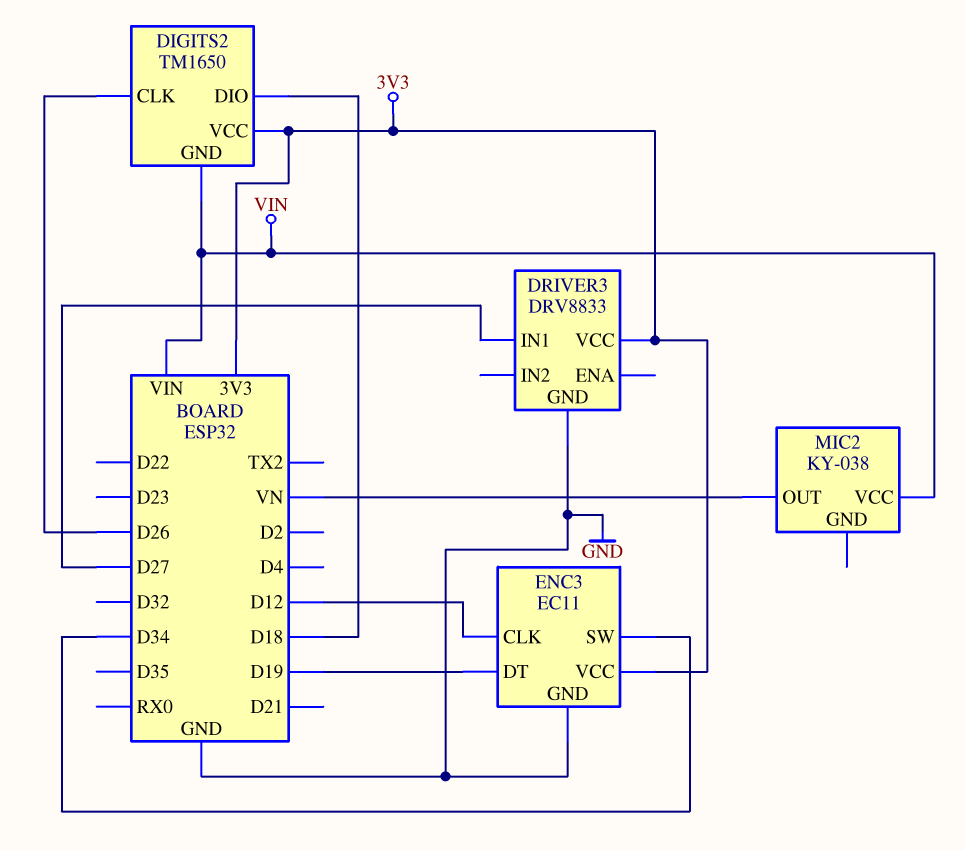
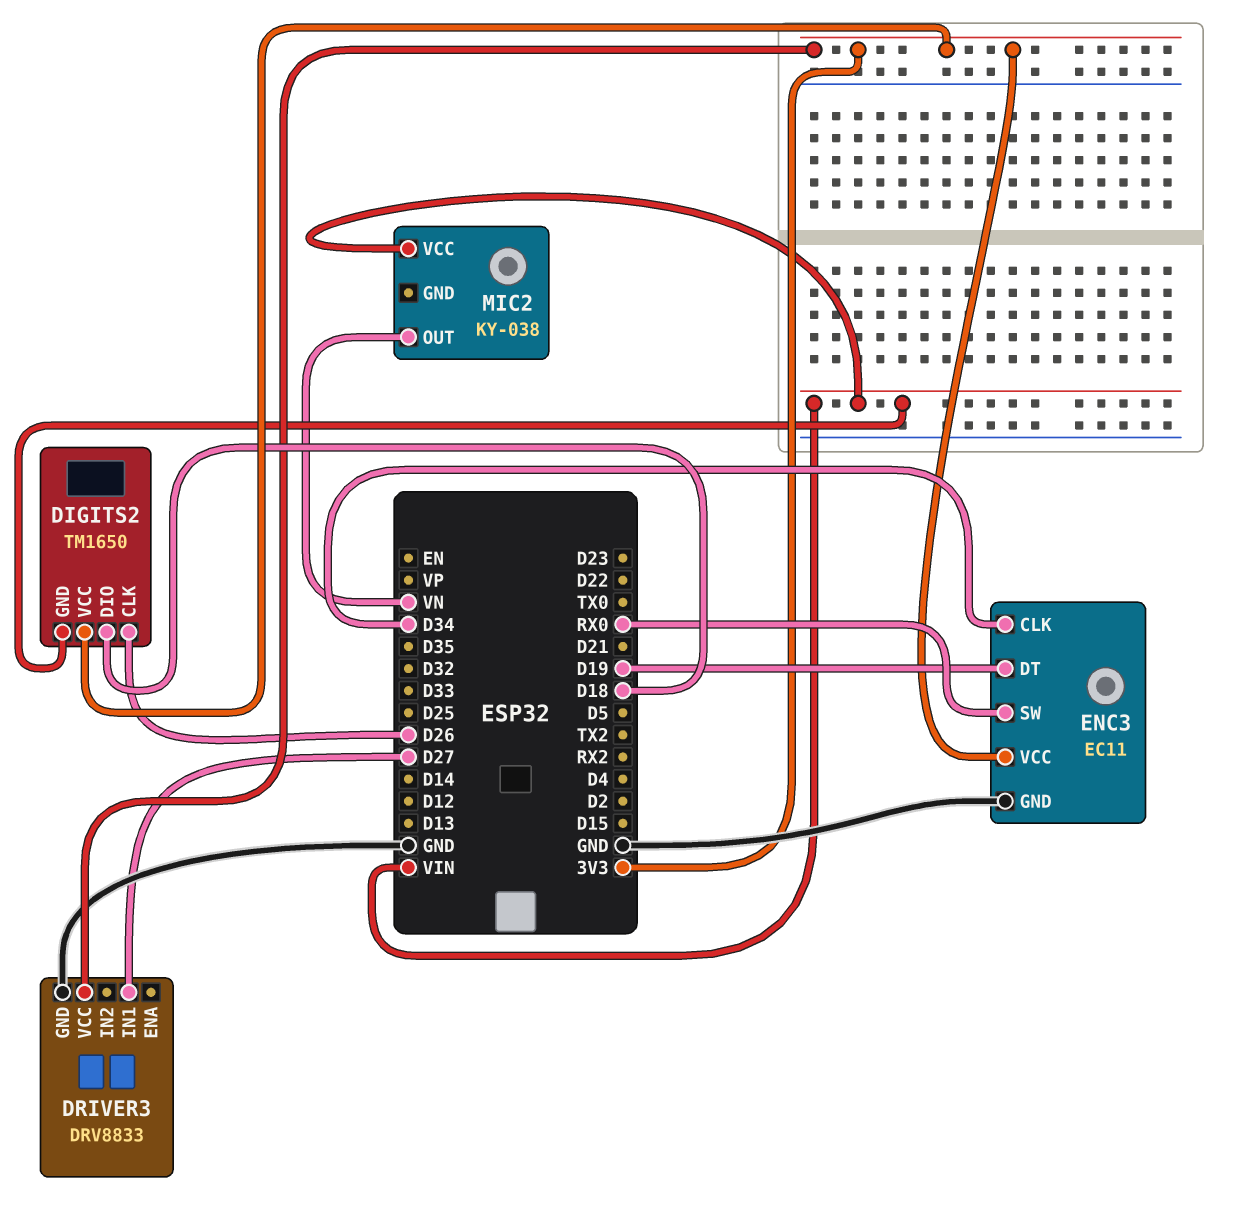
ENC3 pin CLK: D12 -> D34
ENC3 pin SW: D34 -> RX0

